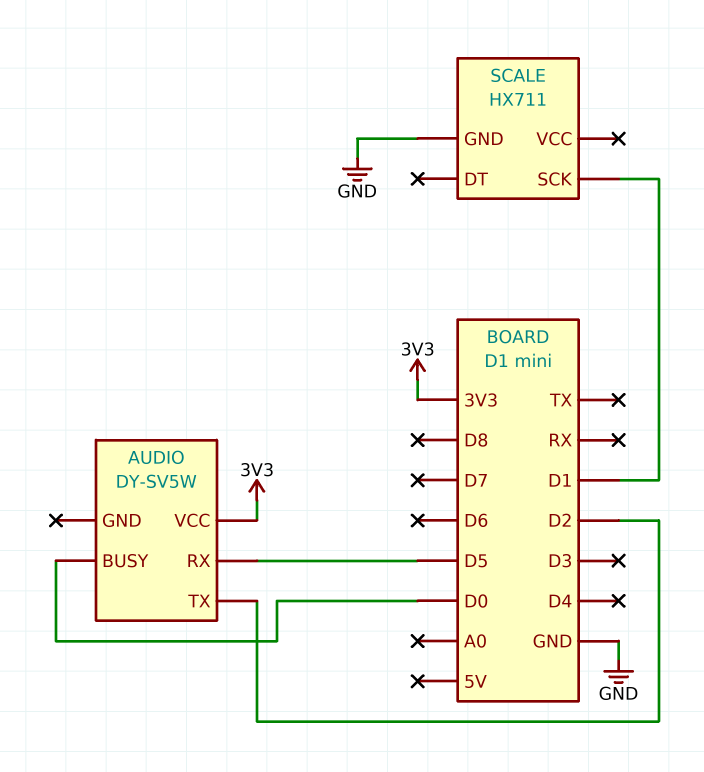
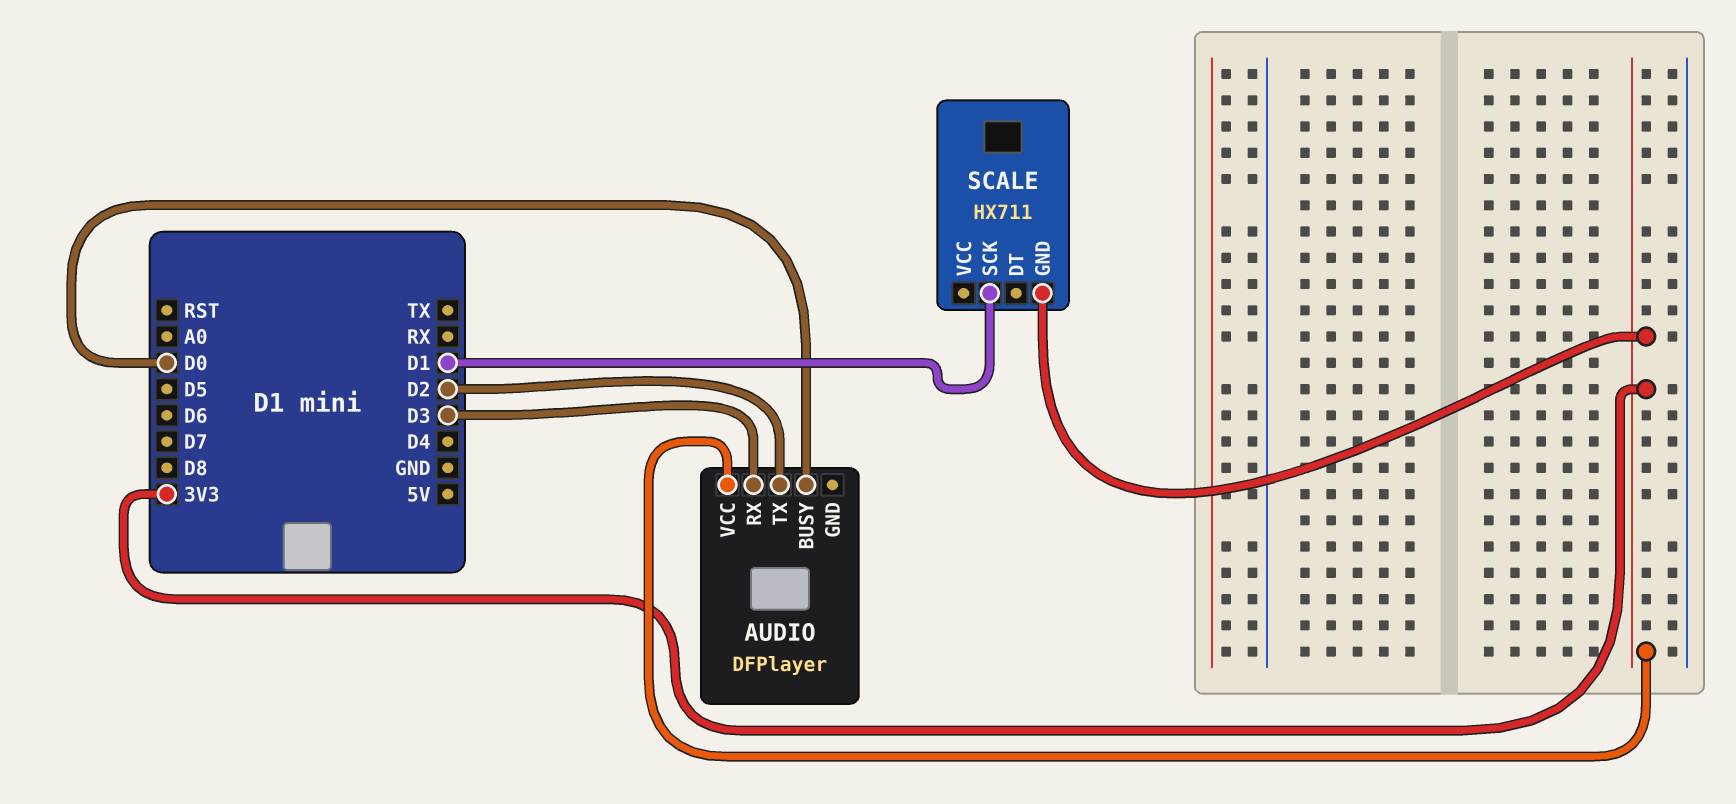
AUDIO: DY-SV5W -> DFPlayer
AUDIO pin RX: D5 -> D3
SCALE pin GND: GND -> 3V3

